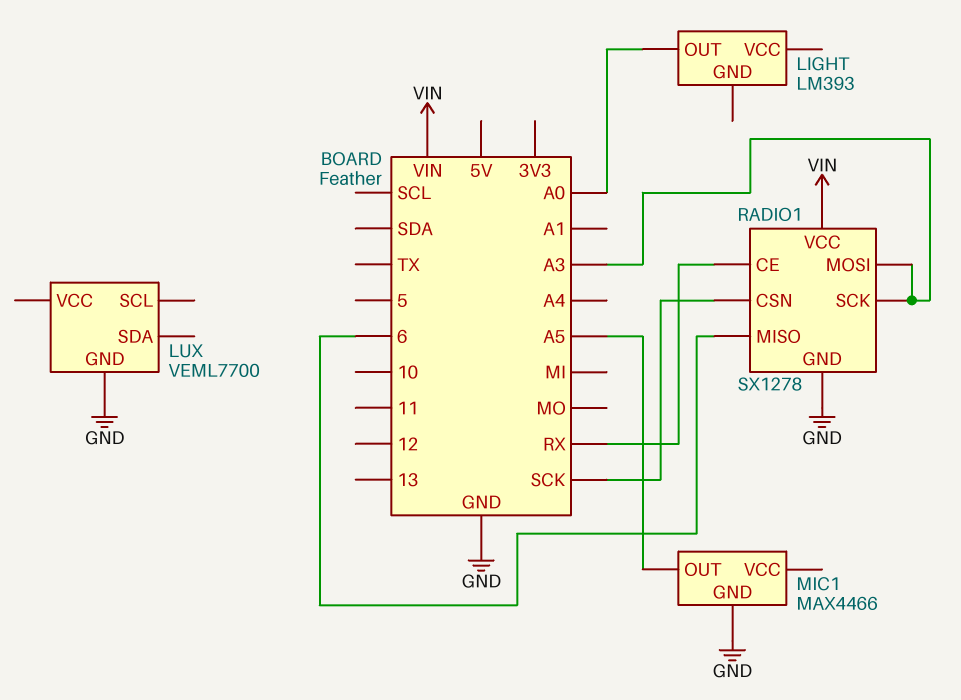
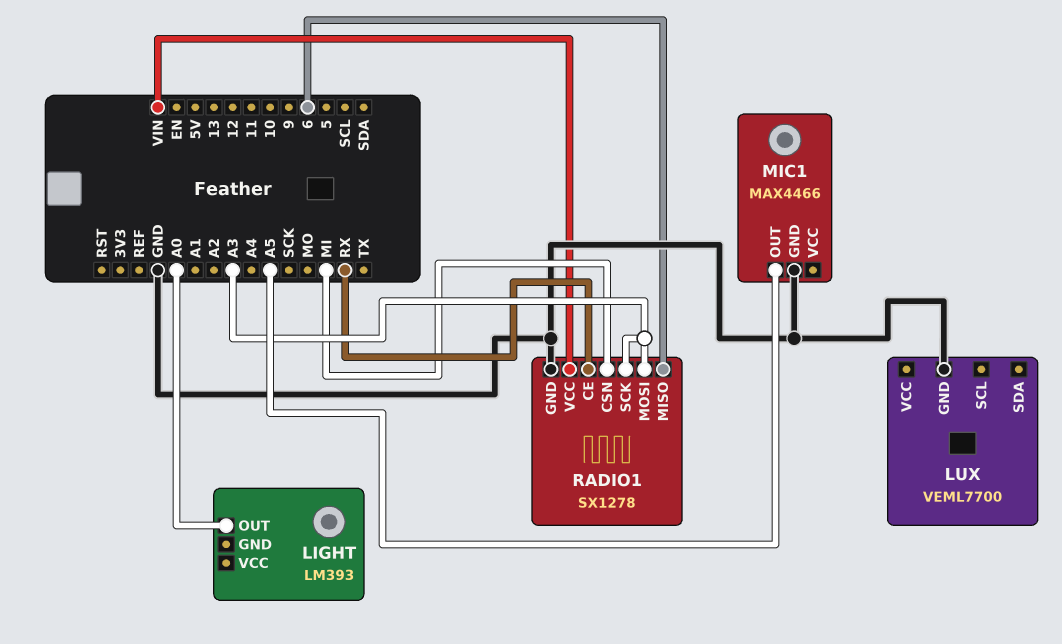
RADIO1 pin CSN: SCK -> MI

